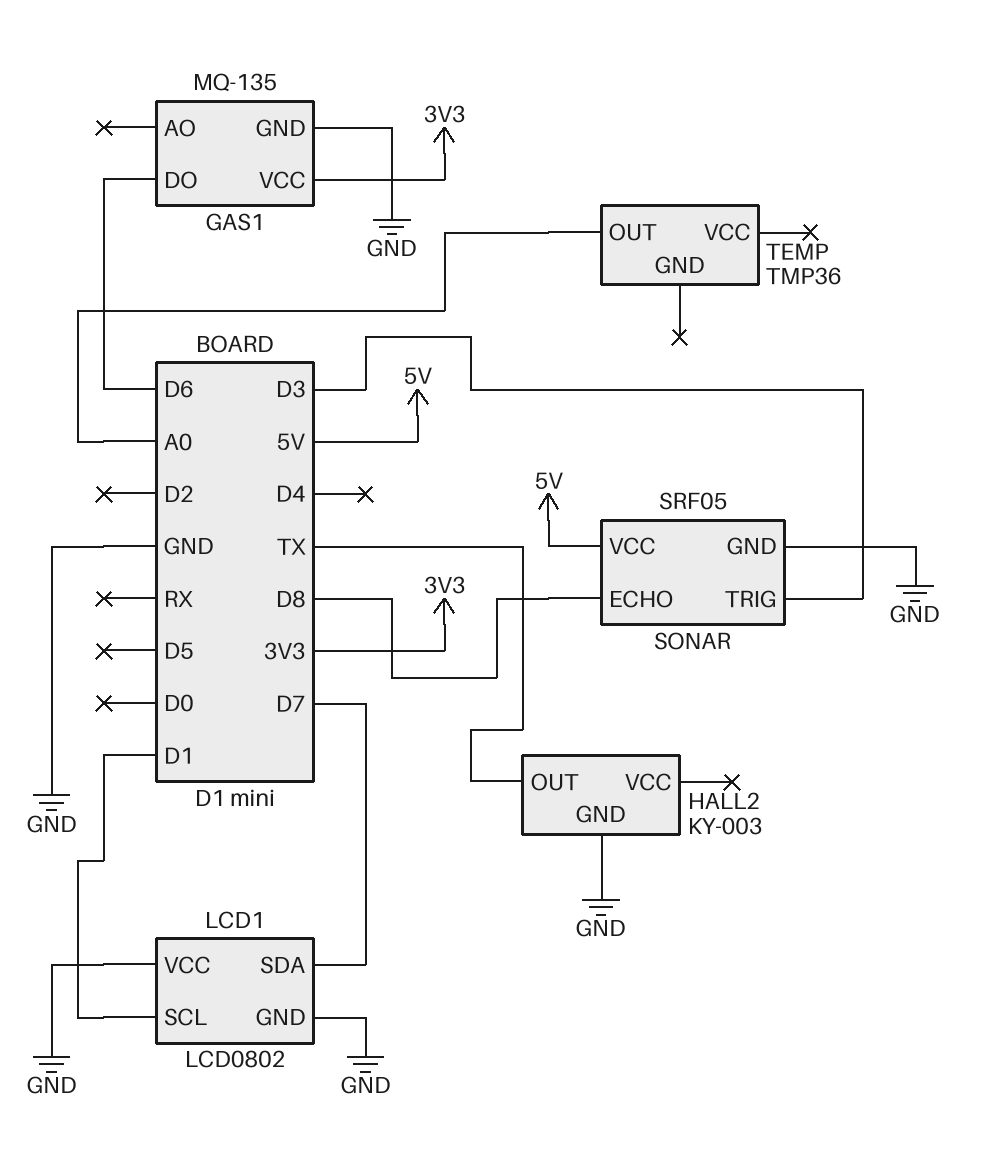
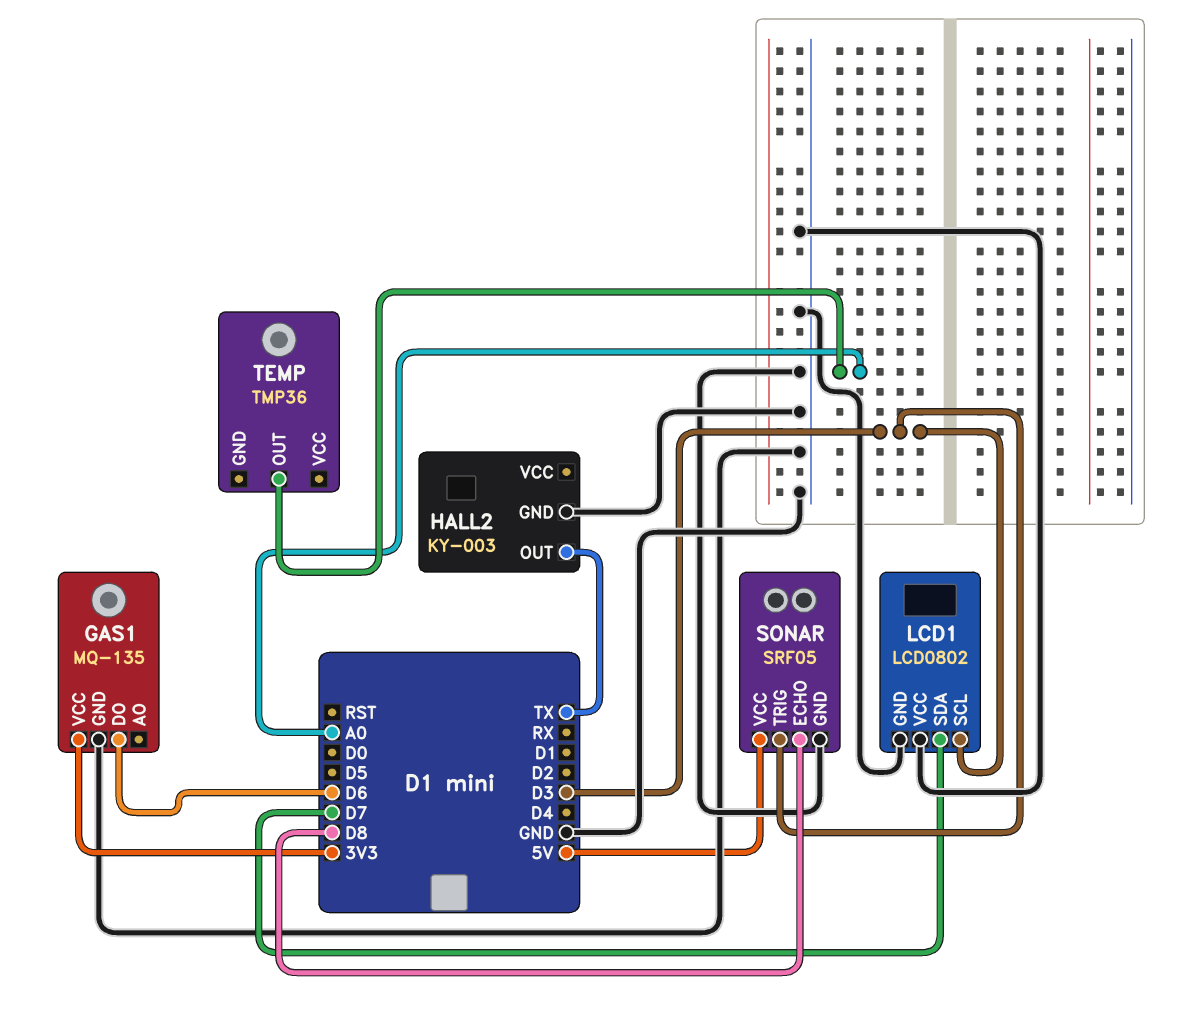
LCD1 pin SCL: D1 -> D3

